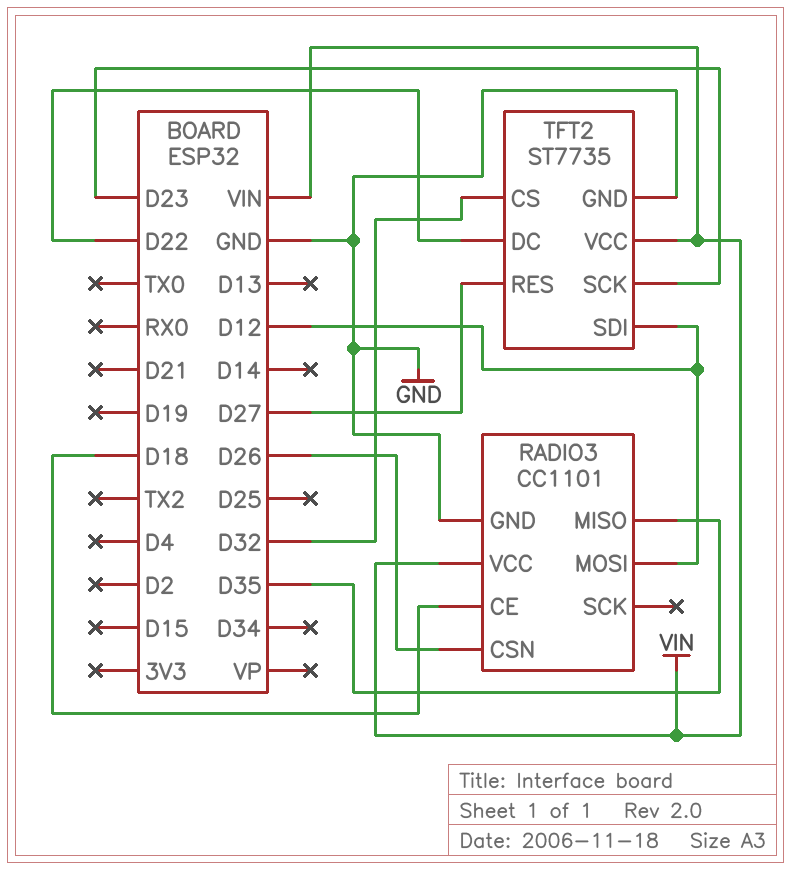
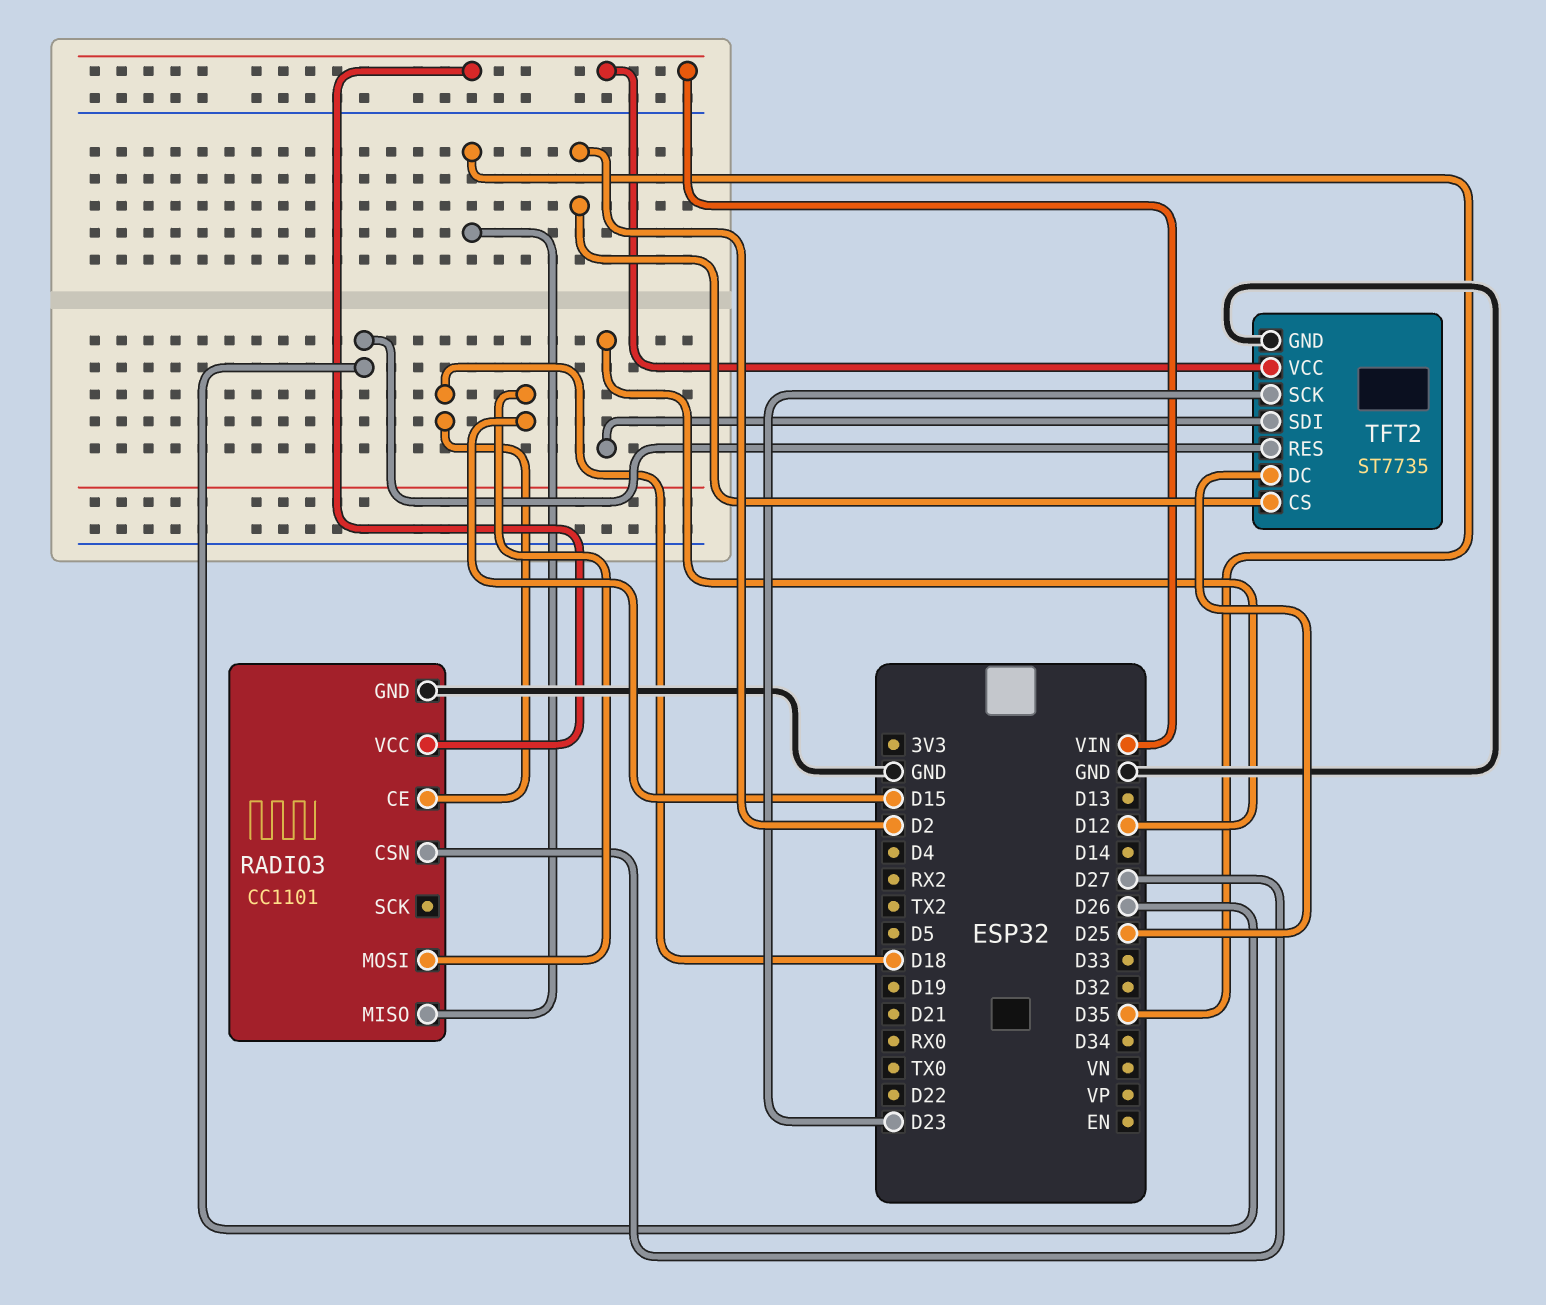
RADIO3 pin CSN: D26 -> D27
RADIO3 pin MOSI: D12 -> D15
TFT2 pin CS: D32 -> D2
TFT2 pin DC: D22 -> D25
TFT2 pin RES: D27 -> D26

